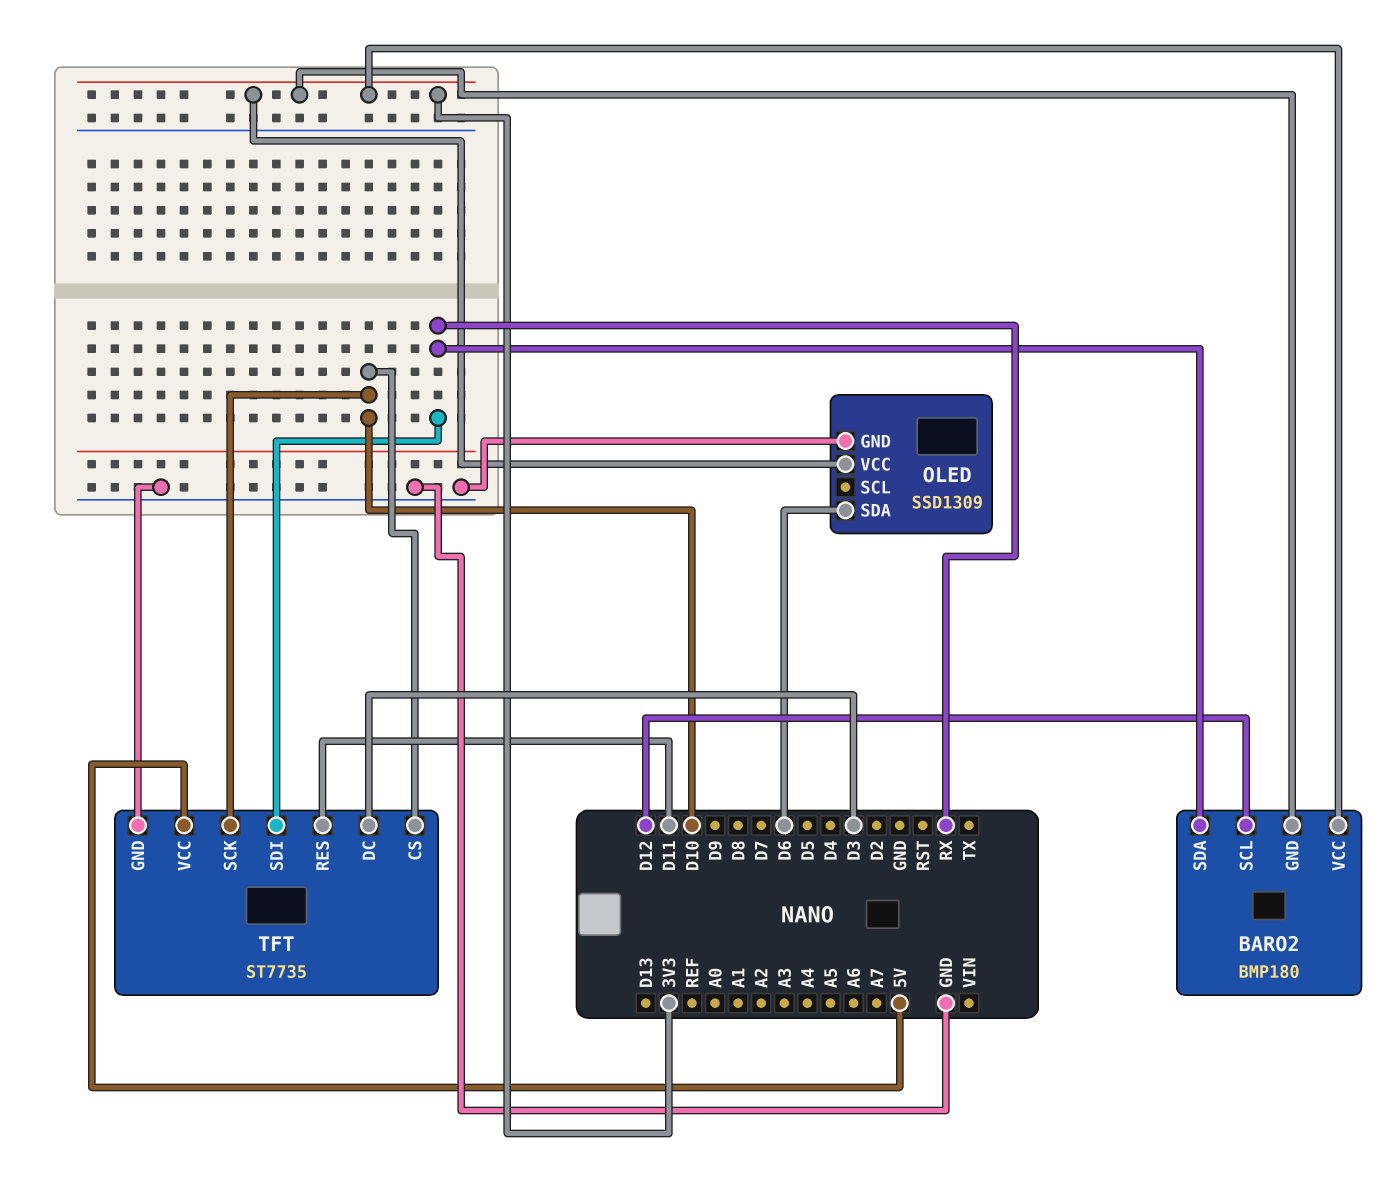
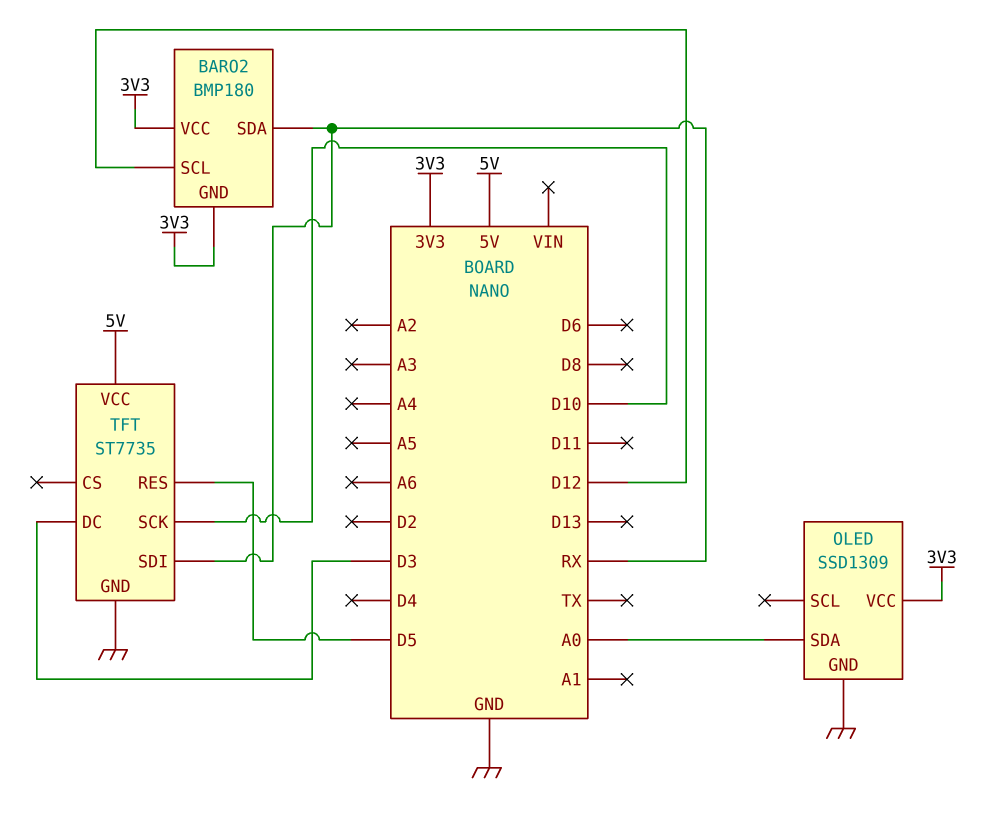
OLED pin SDA: D6 -> A0
TFT pin CS: D10 -> none
TFT pin RES: D11 -> D5

